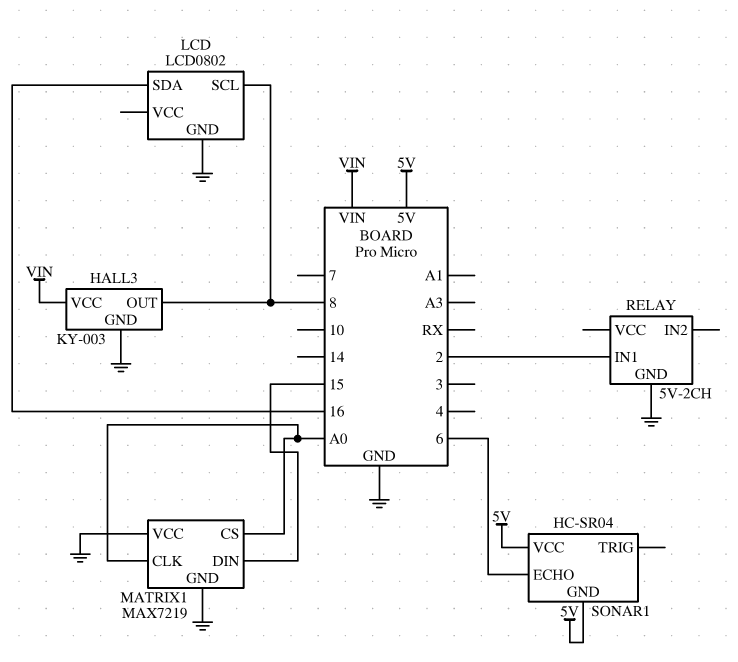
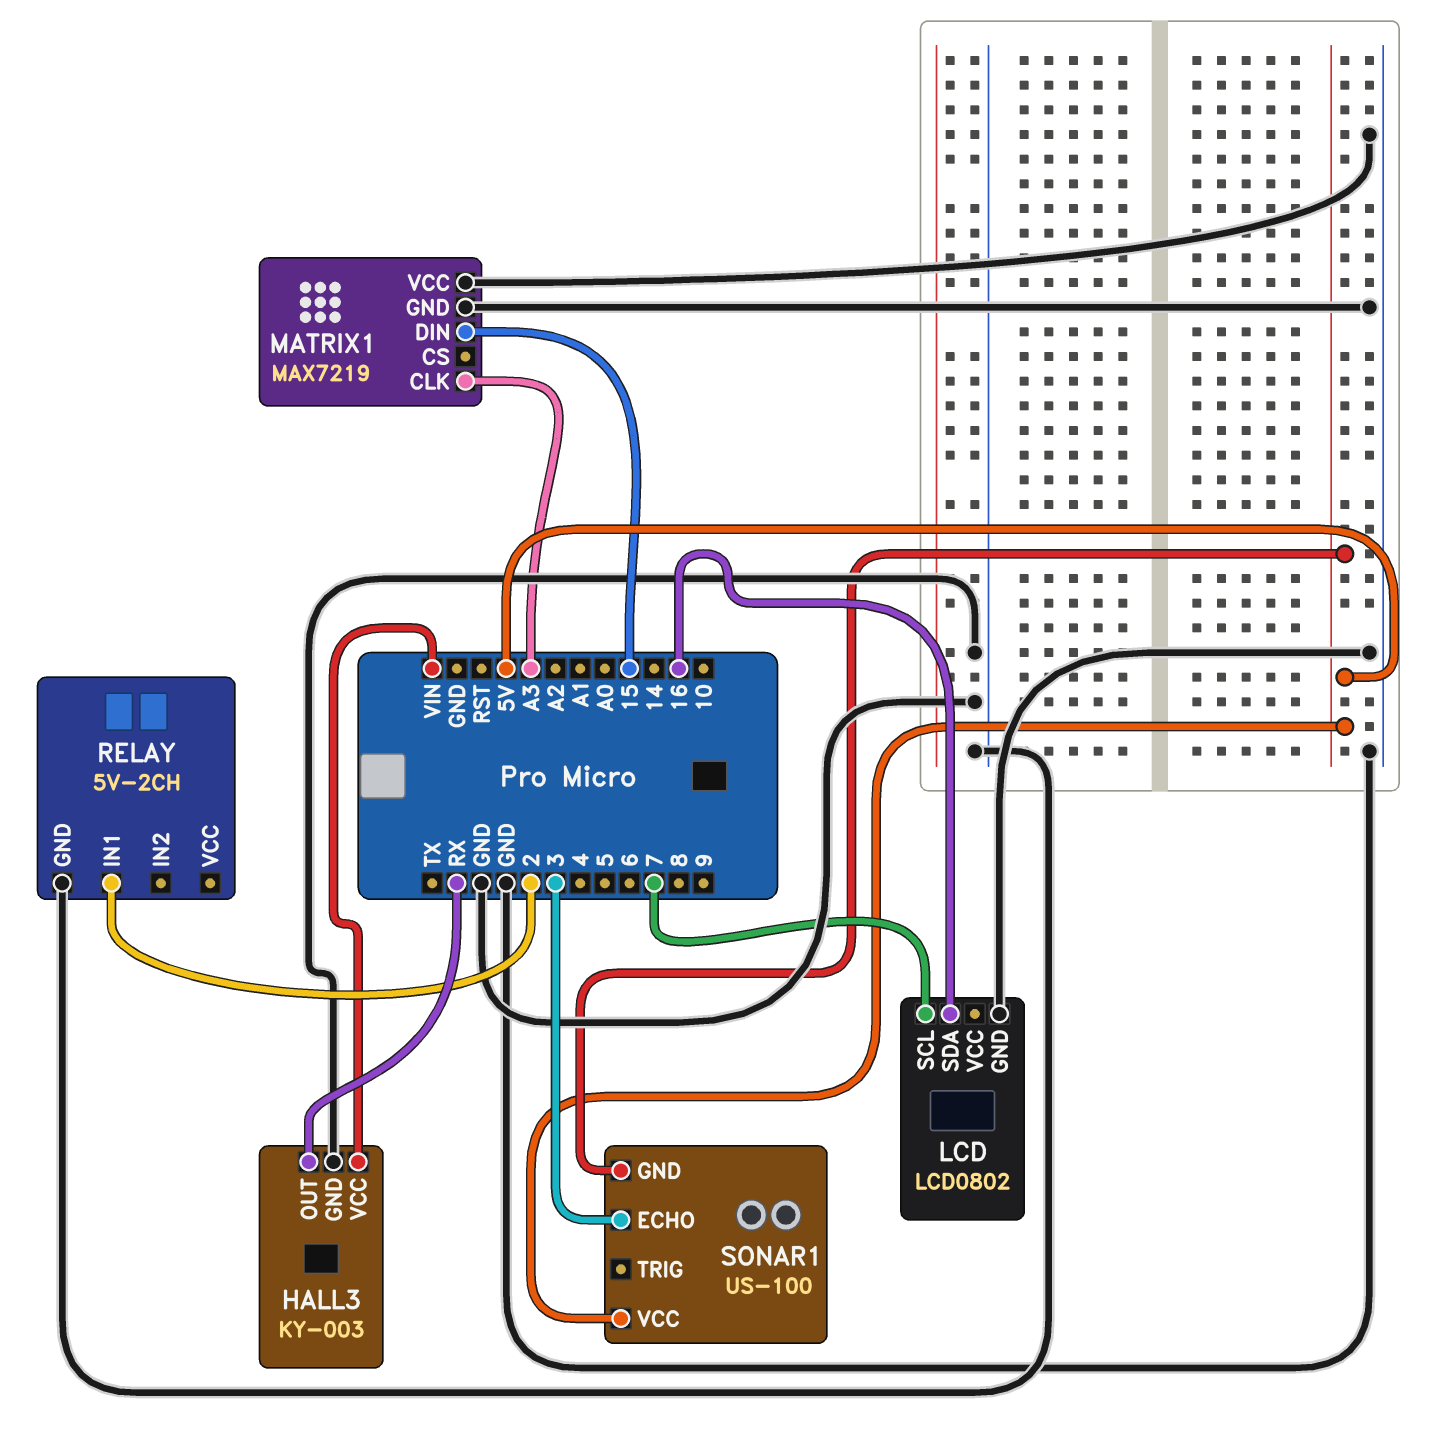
HALL3 pin OUT: 8 -> RX
LCD pin SCL: 8 -> 7
MATRIX1 pin CLK: A0 -> A3
MATRIX1 pin CS: A0 -> none
SONAR1: HC-SR04 -> US-100
SONAR1 pin ECHO: 6 -> 3

